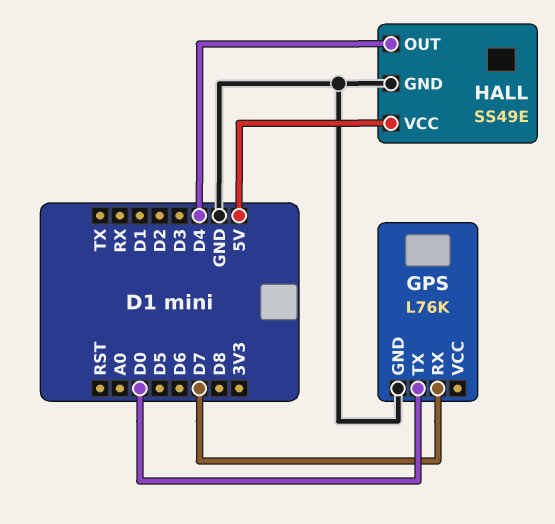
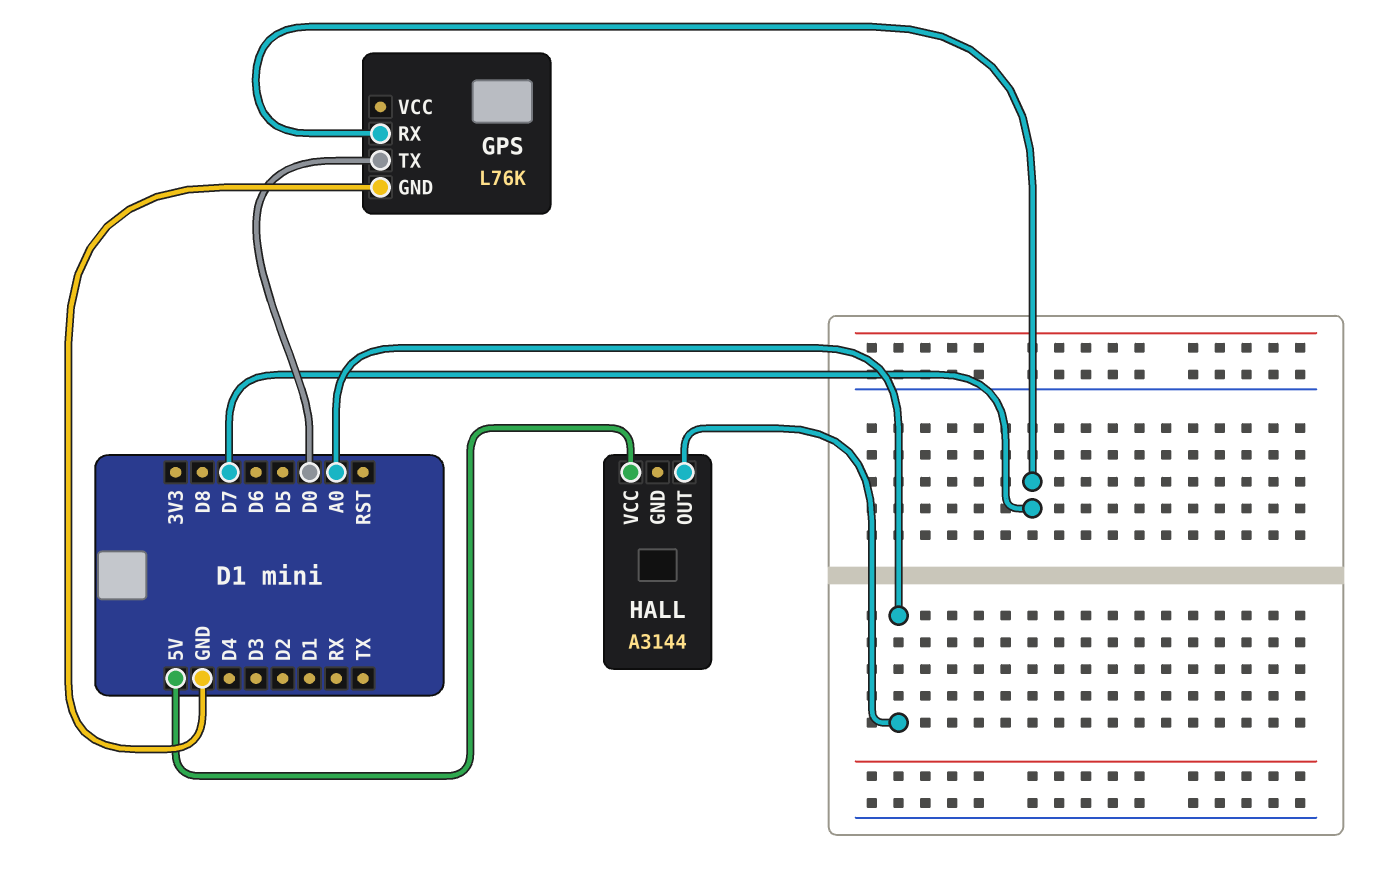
HALL: SS49E -> A3144
HALL pin GND: GND -> none
HALL pin OUT: D4 -> A0

